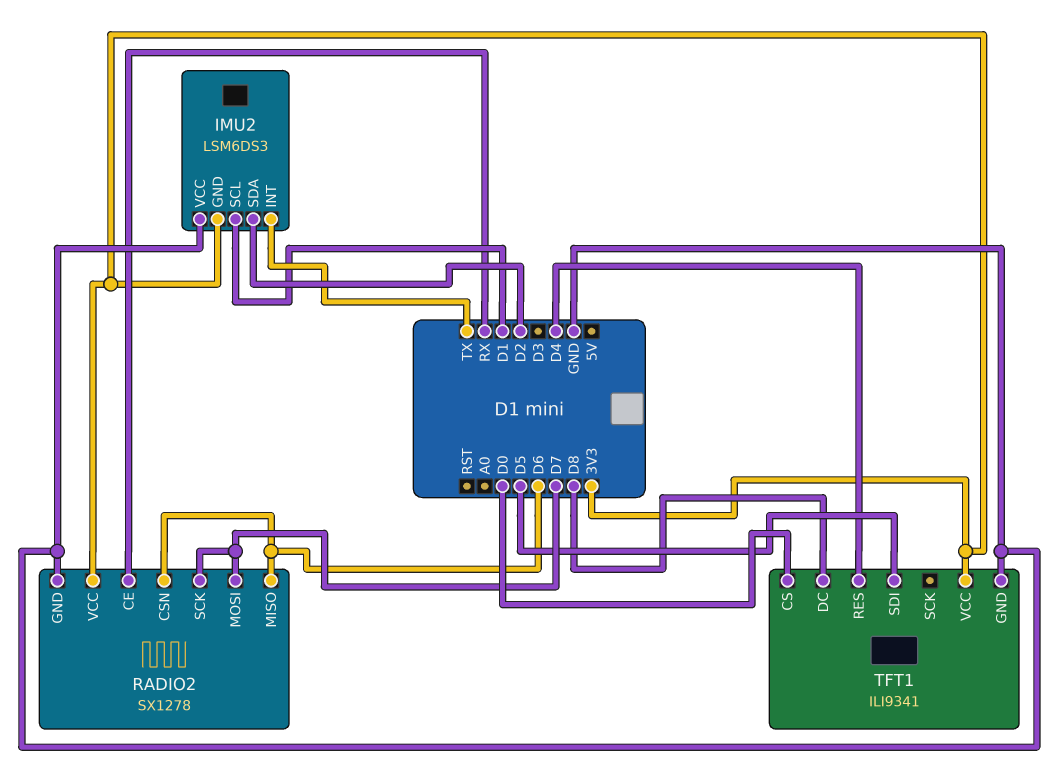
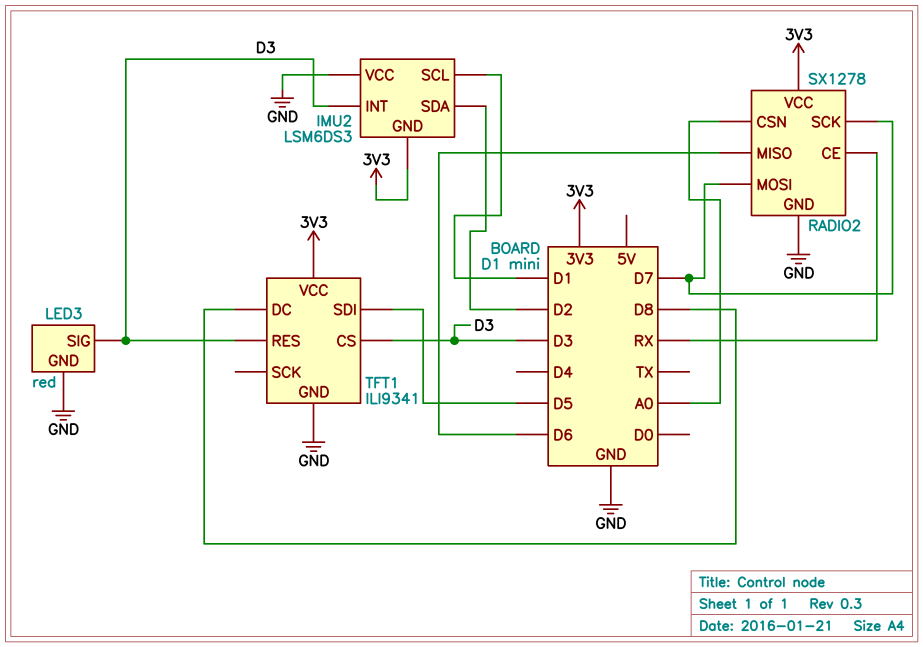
IMU2 pin INT: TX -> D3
LED3: none -> red
LED3 pin GND: none -> GND
LED3 pin SIG: none -> D3
RADIO2 pin CSN: D6 -> A0
TFT1 pin CS: D0 -> D3
TFT1 pin RES: D4 -> D3

